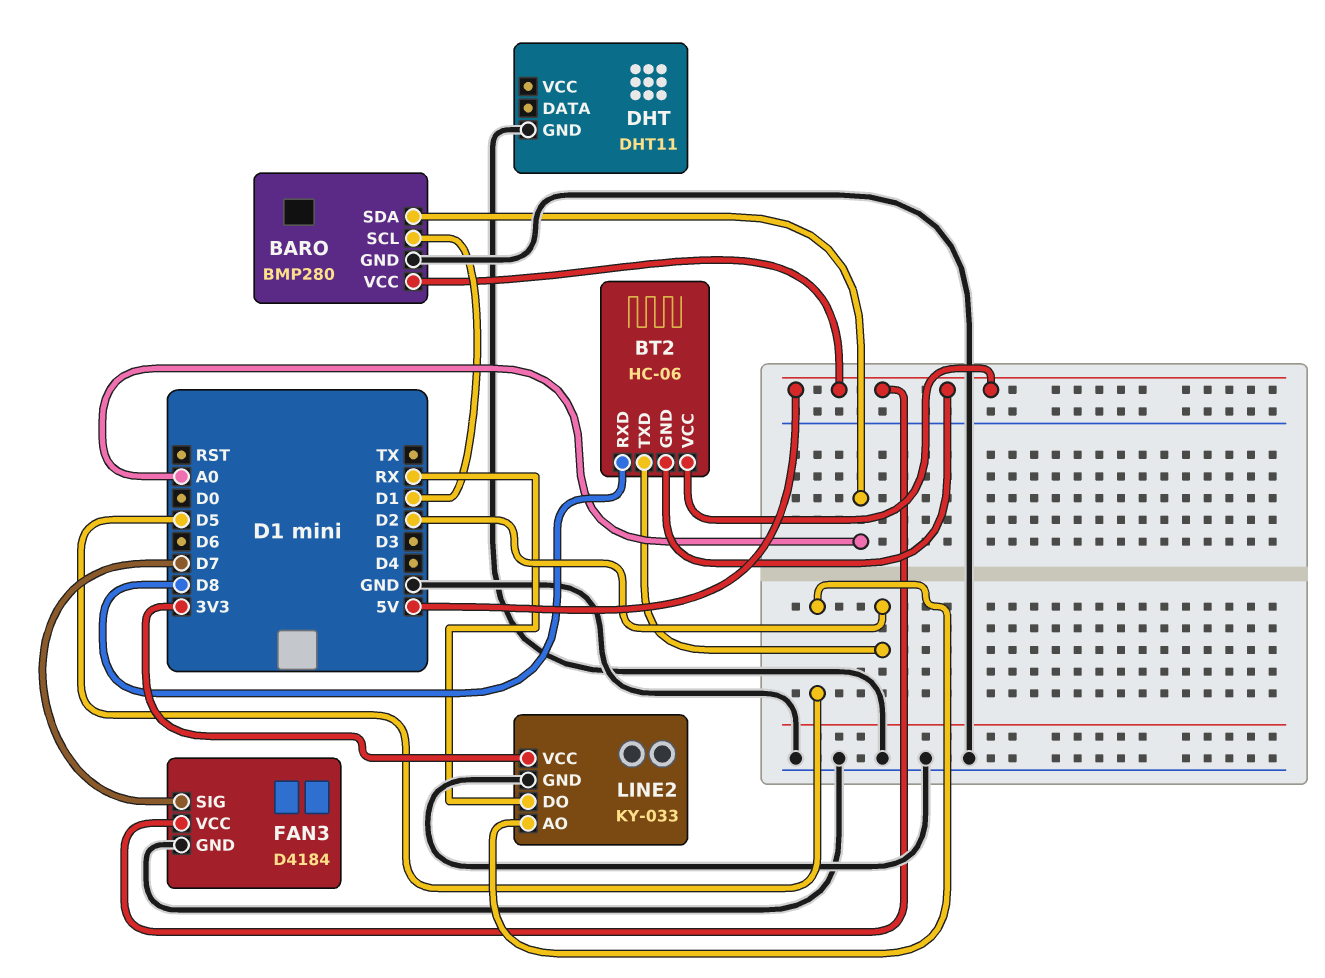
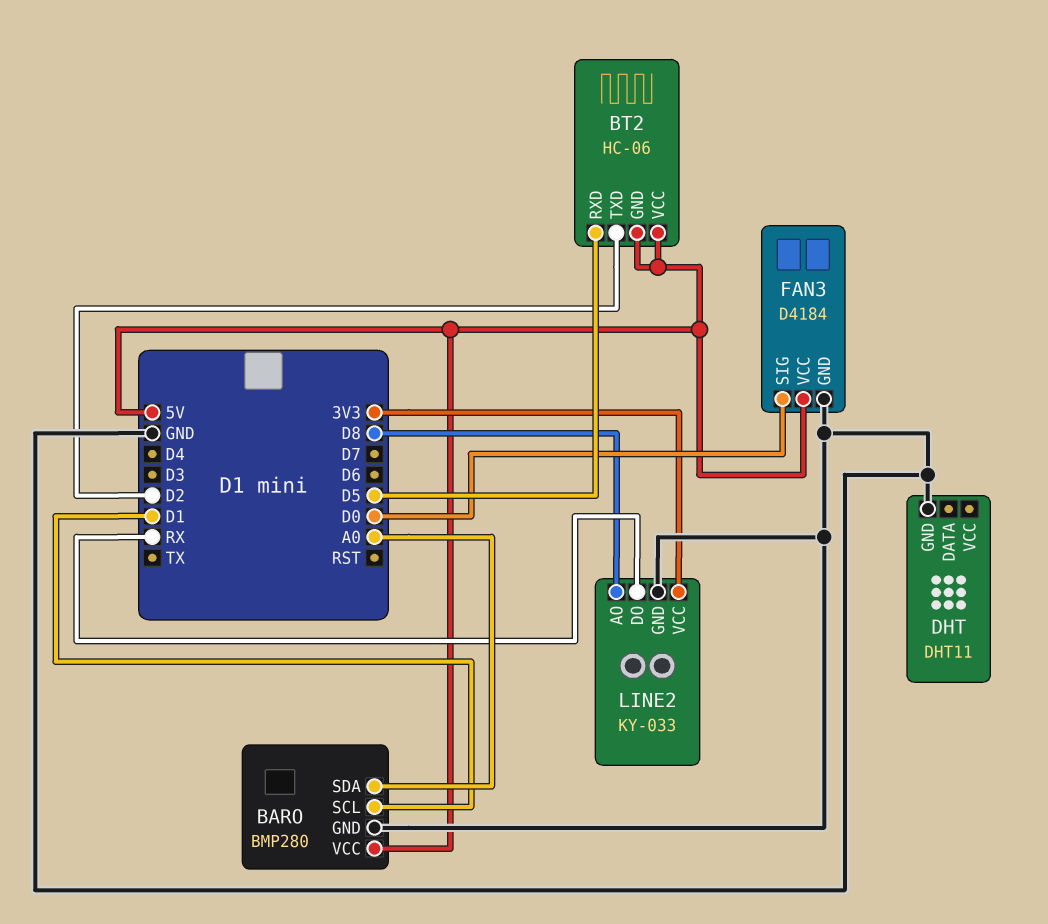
BT2 pin RXD: D8 -> D5
FAN3 pin SIG: D7 -> D0
LINE2 pin AO: D5 -> D8

